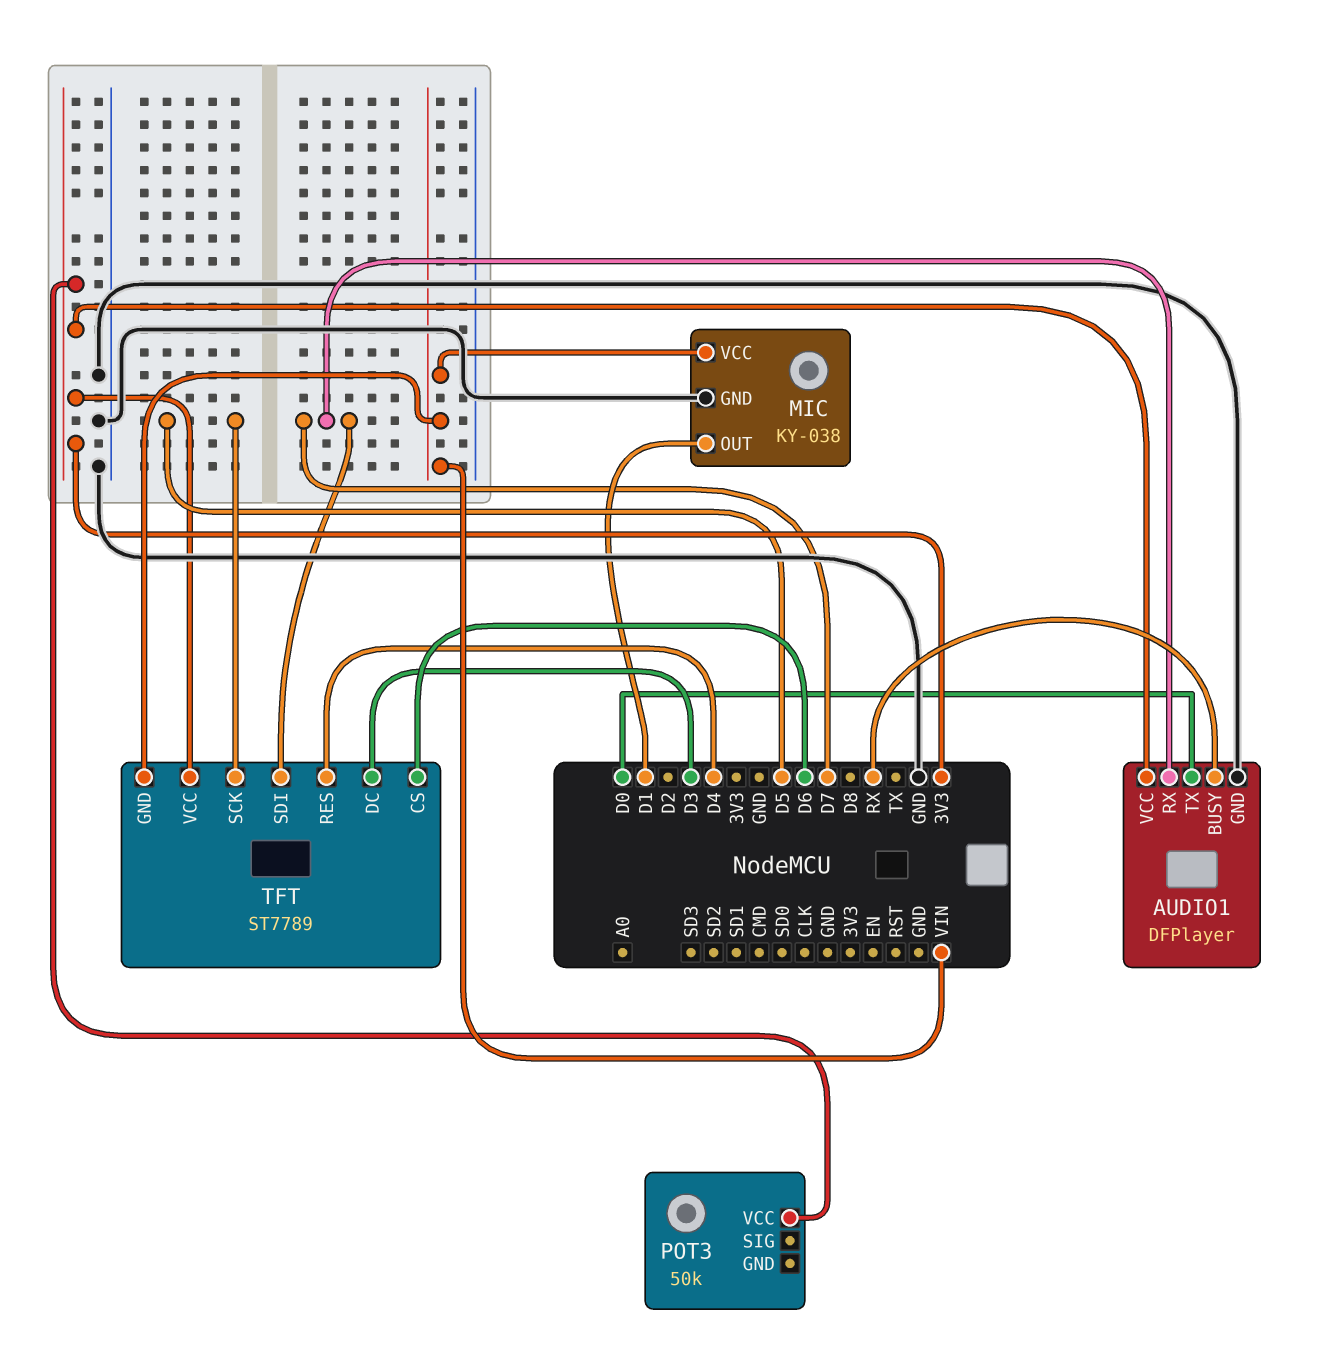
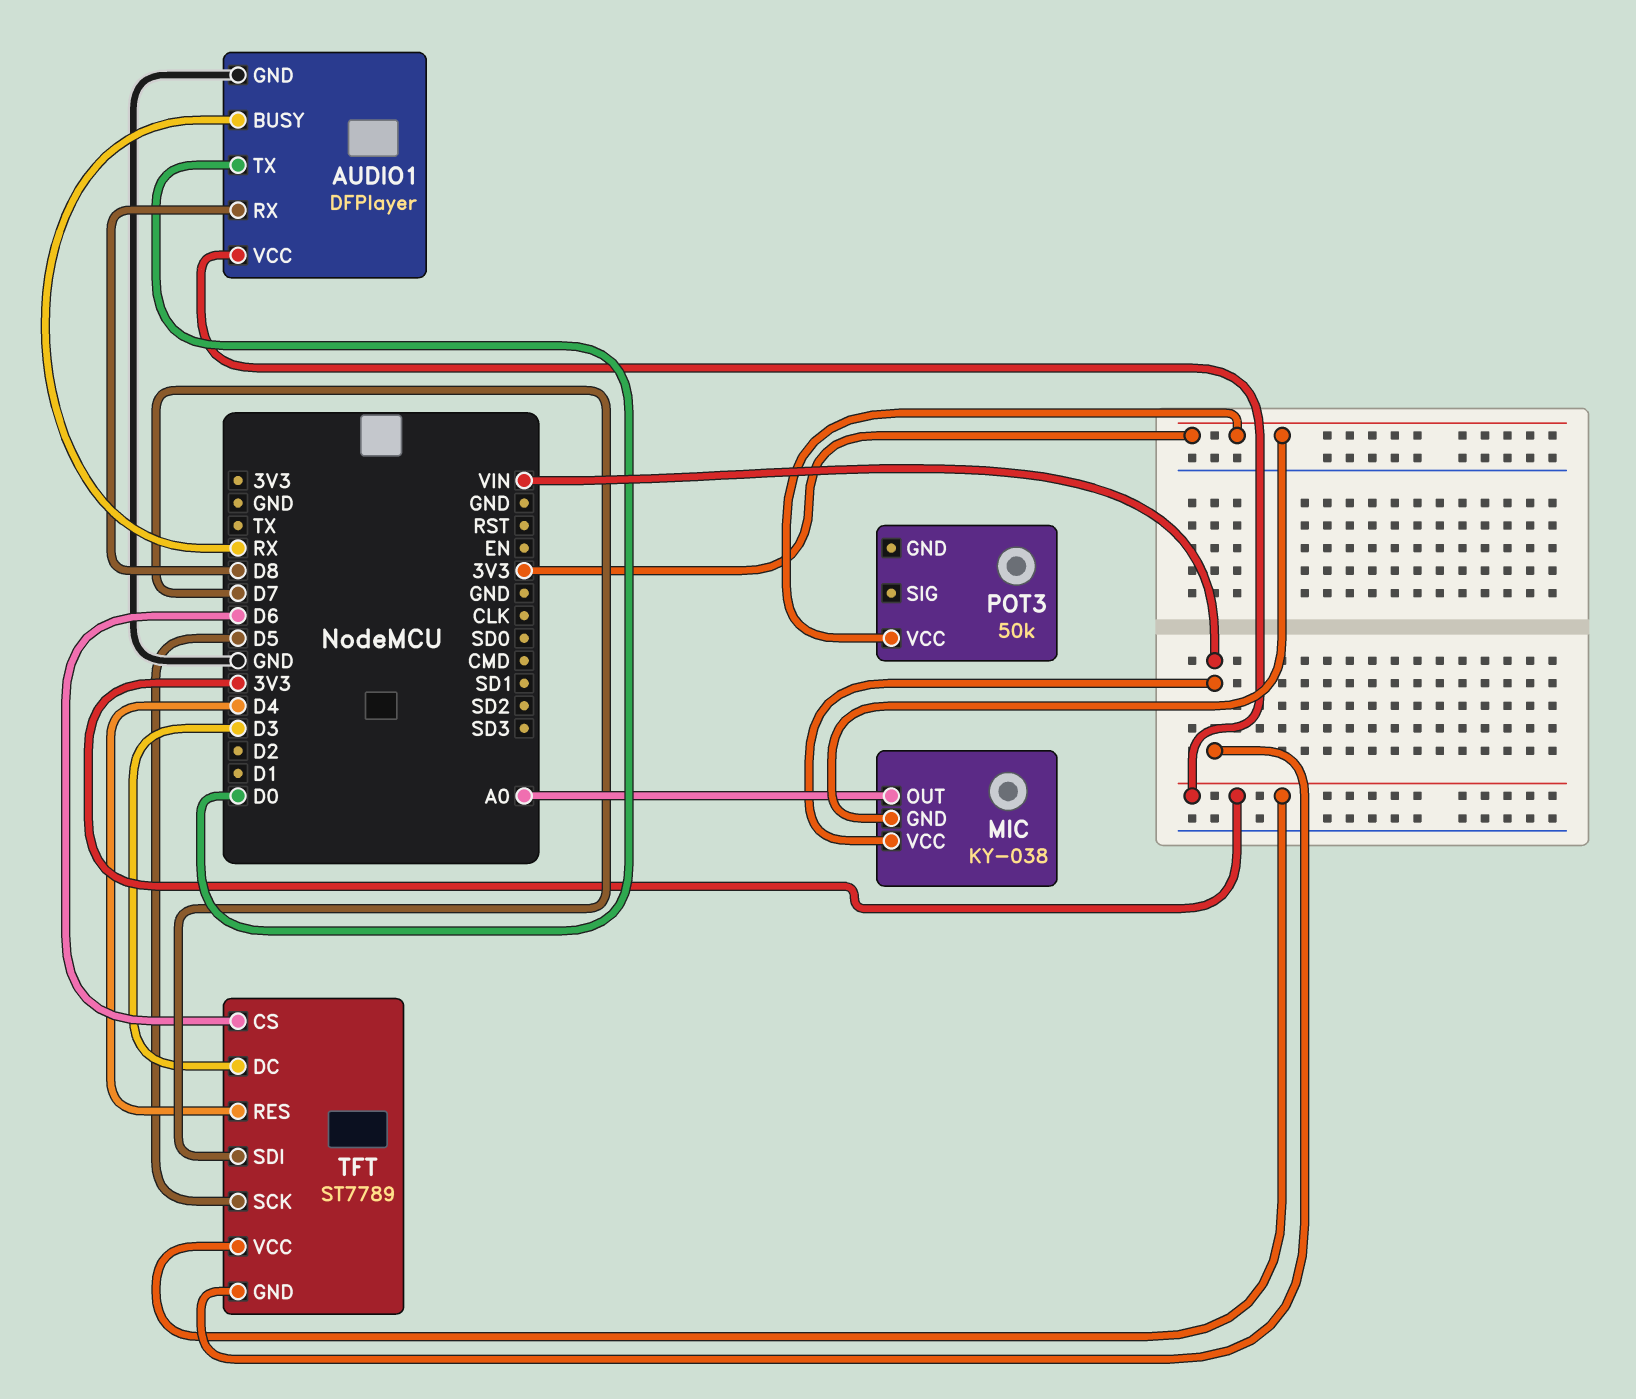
AUDIO1 pin RX: D7 -> D8
MIC pin GND: GND -> 3V3
MIC pin OUT: D1 -> A0

